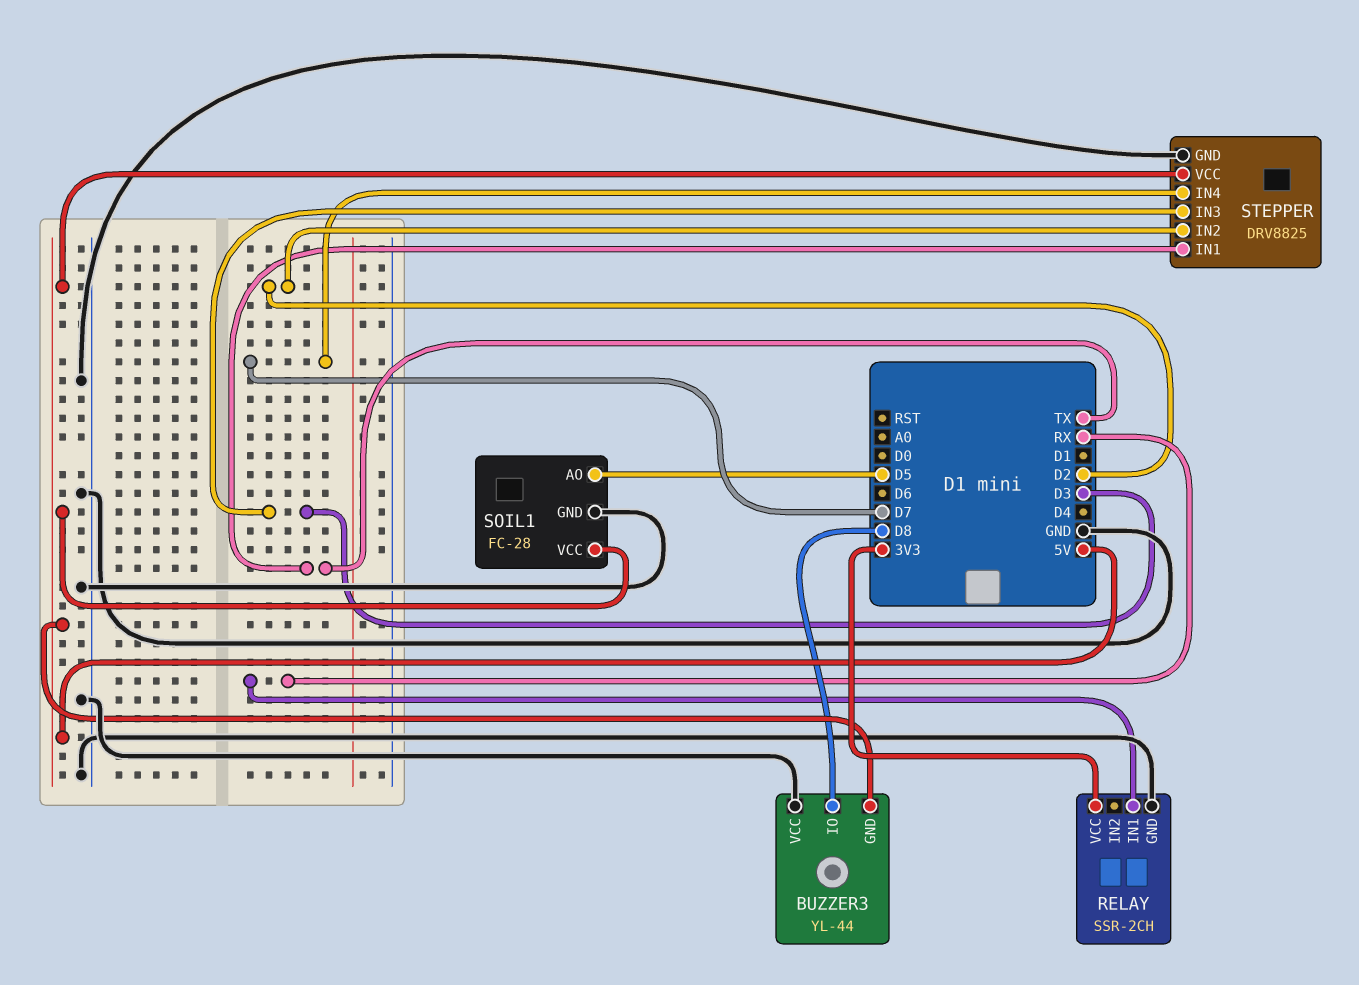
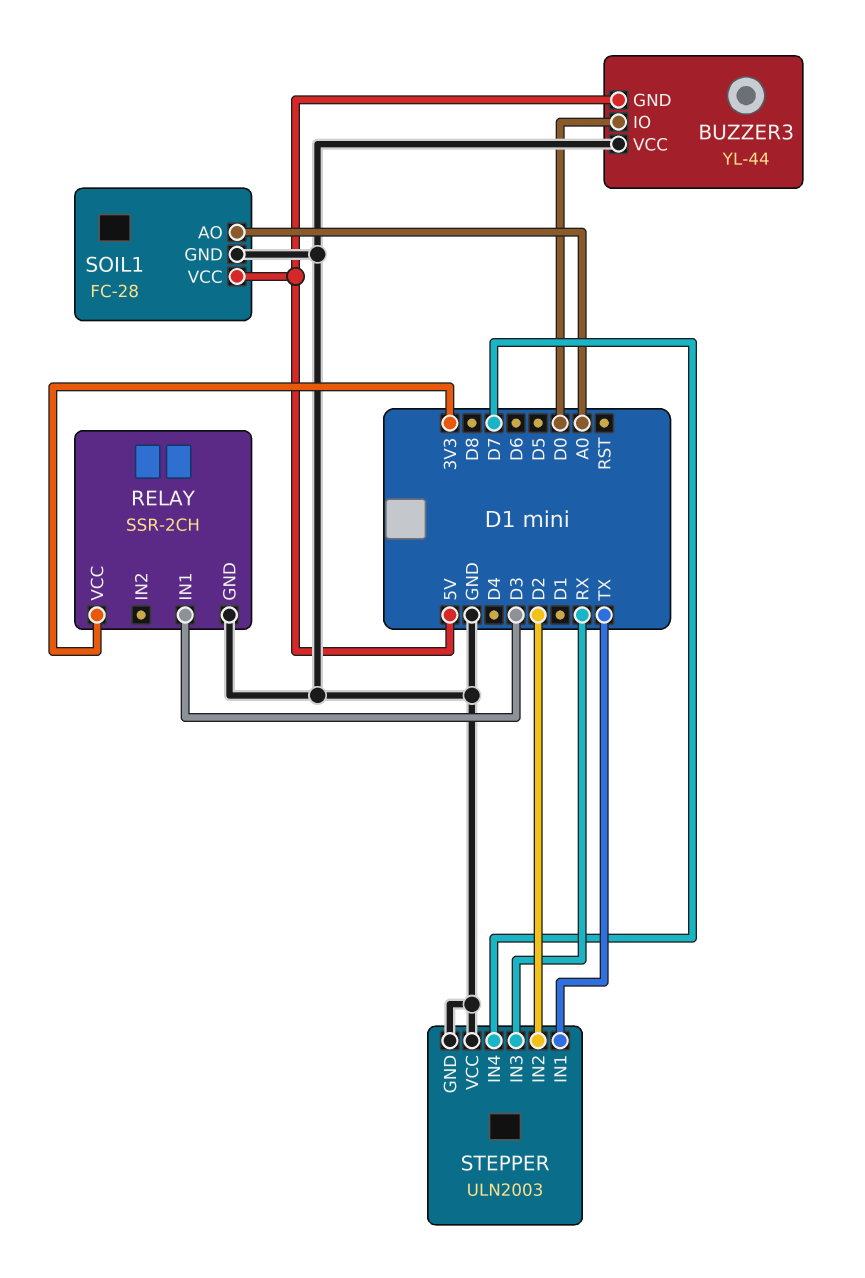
BUZZER3 pin IO: D8 -> D0
RELAY pin IN1: RX -> D3
SOIL1 pin AO: D5 -> A0
STEPPER: DRV8825 -> ULN2003
STEPPER pin IN3: D3 -> RX
STEPPER pin VCC: 5V -> GND

